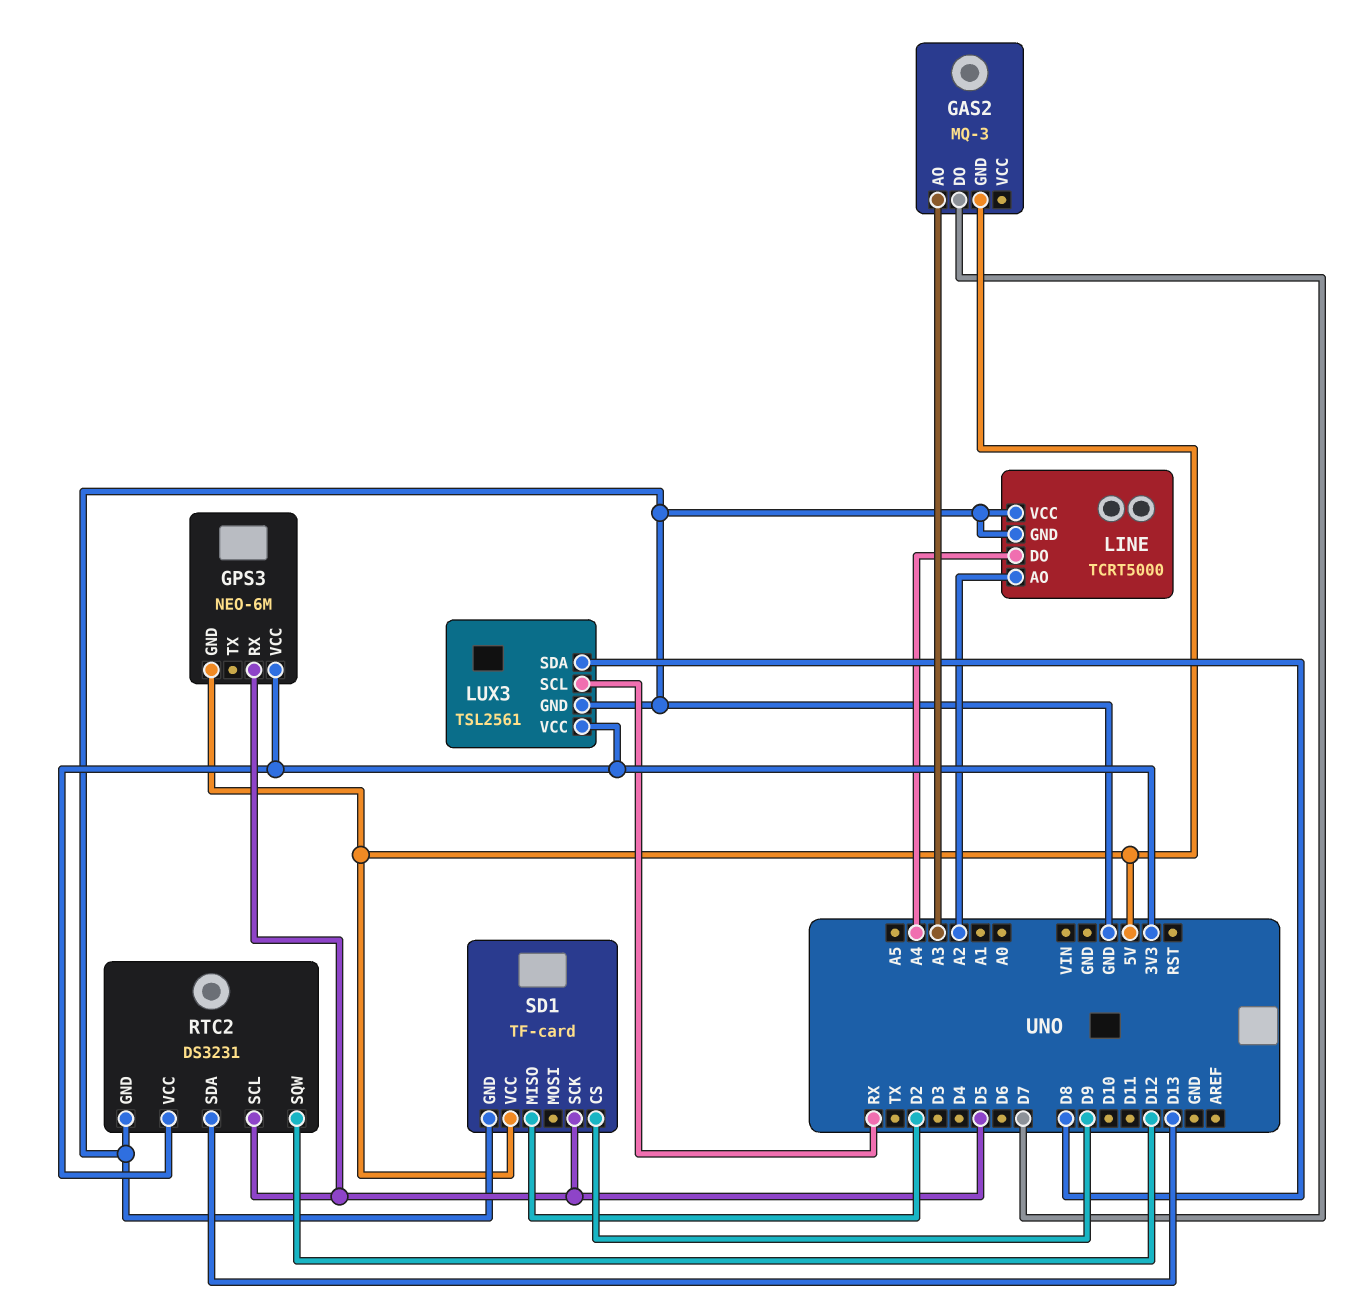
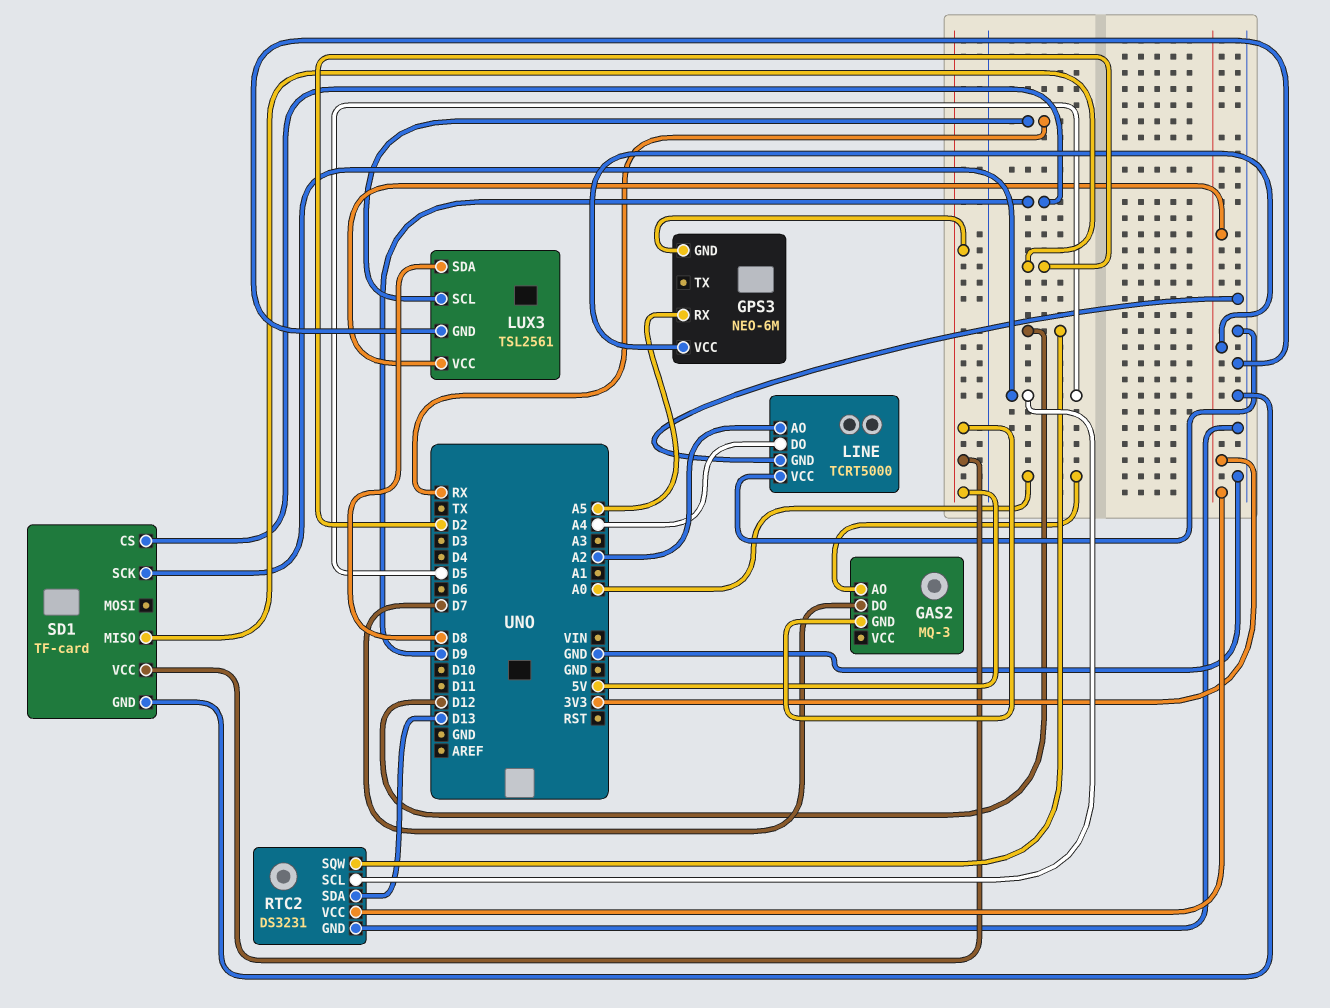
GAS2 pin AO: A3 -> A0
GPS3 pin RX: D5 -> A5

